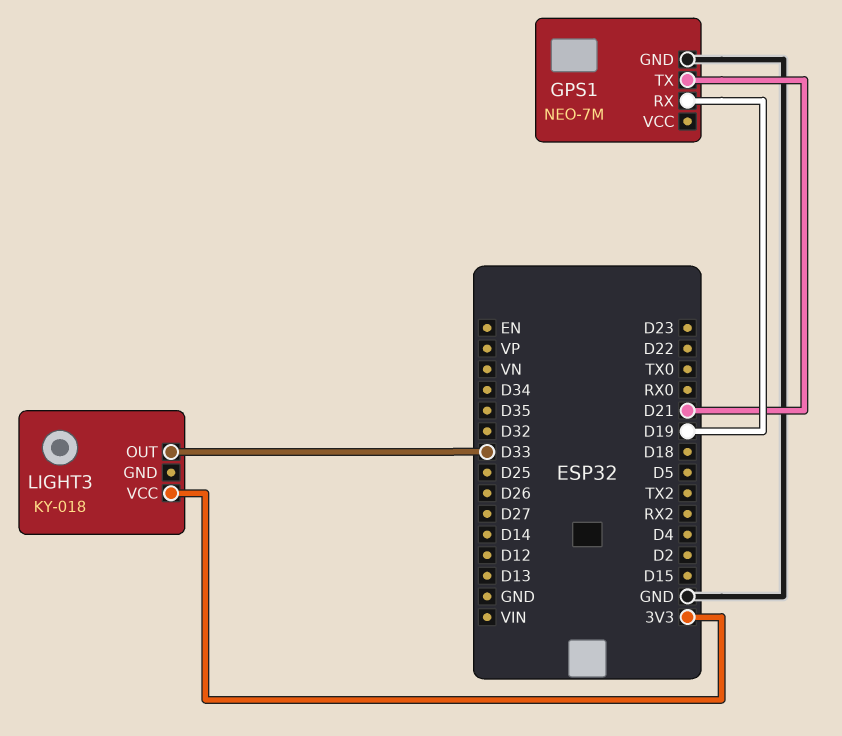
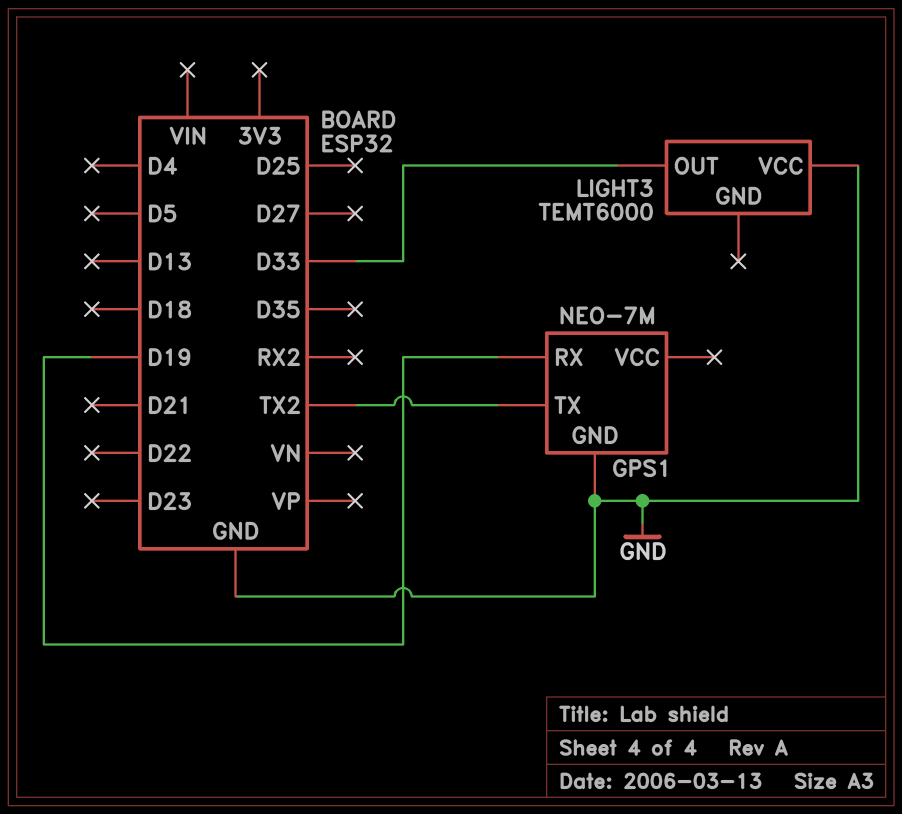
GPS1 pin TX: D21 -> TX2
LIGHT3: KY-018 -> TEMT6000
LIGHT3 pin VCC: 3V3 -> GND

